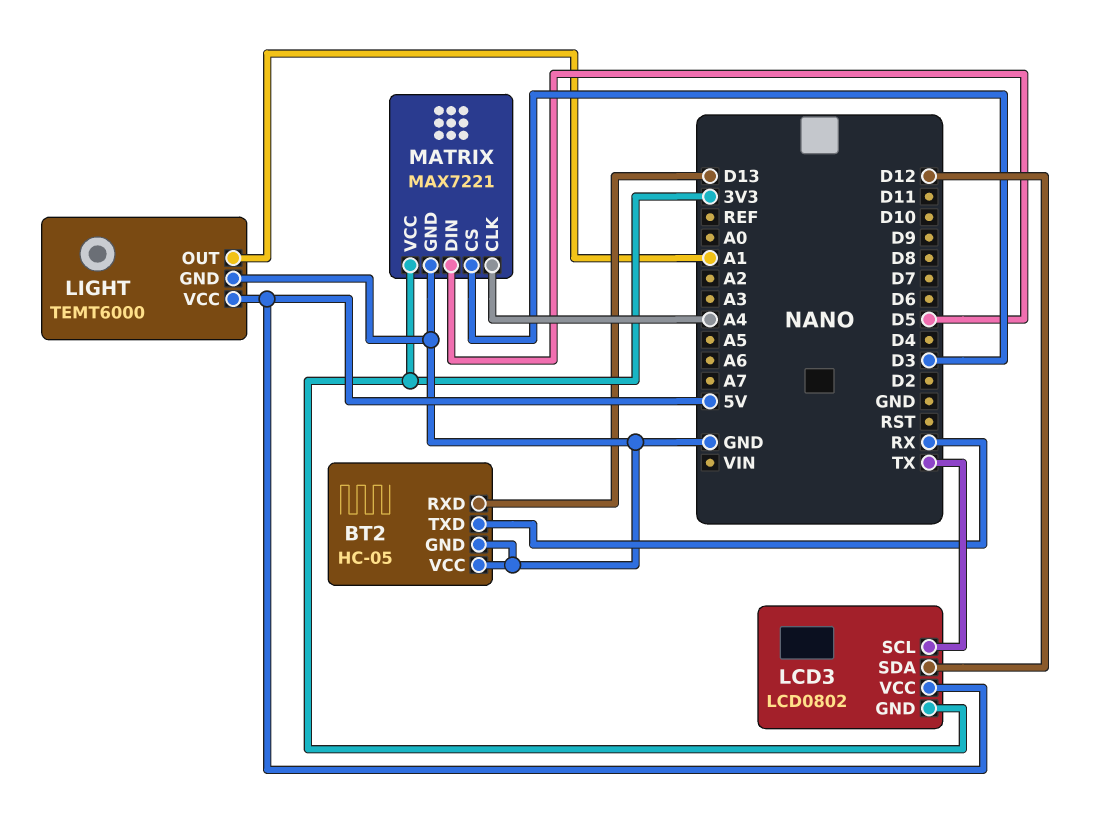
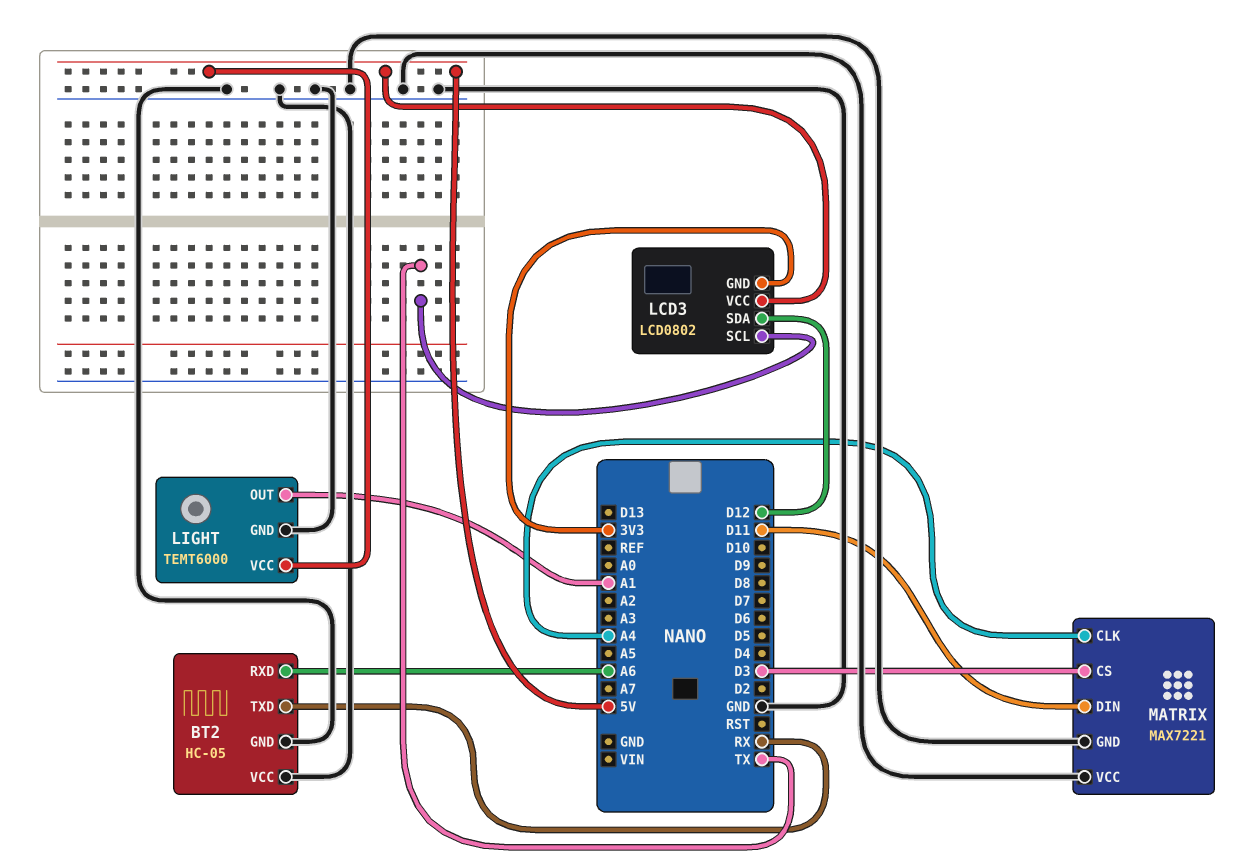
BT2 pin RXD: D13 -> A6
MATRIX pin DIN: D5 -> D11
MATRIX pin VCC: 3V3 -> GND

